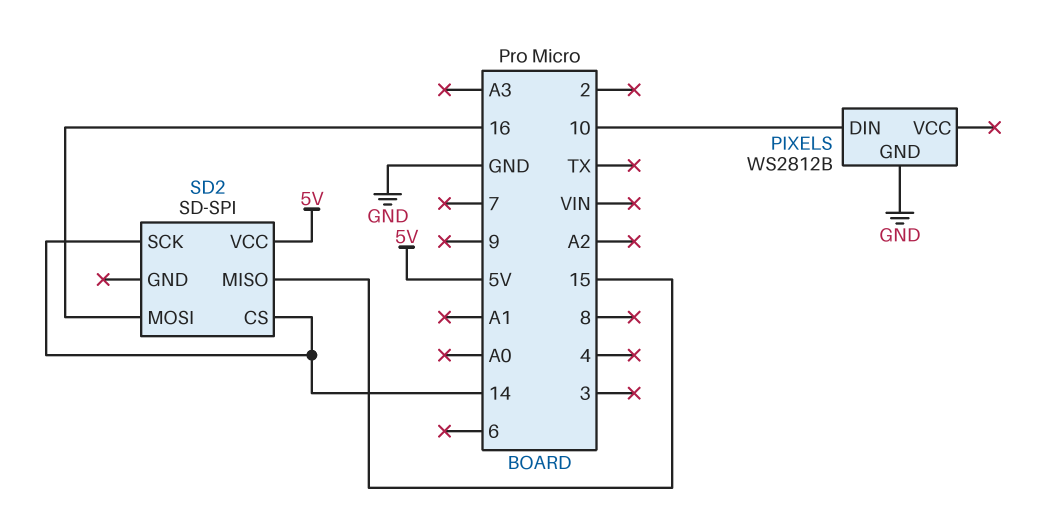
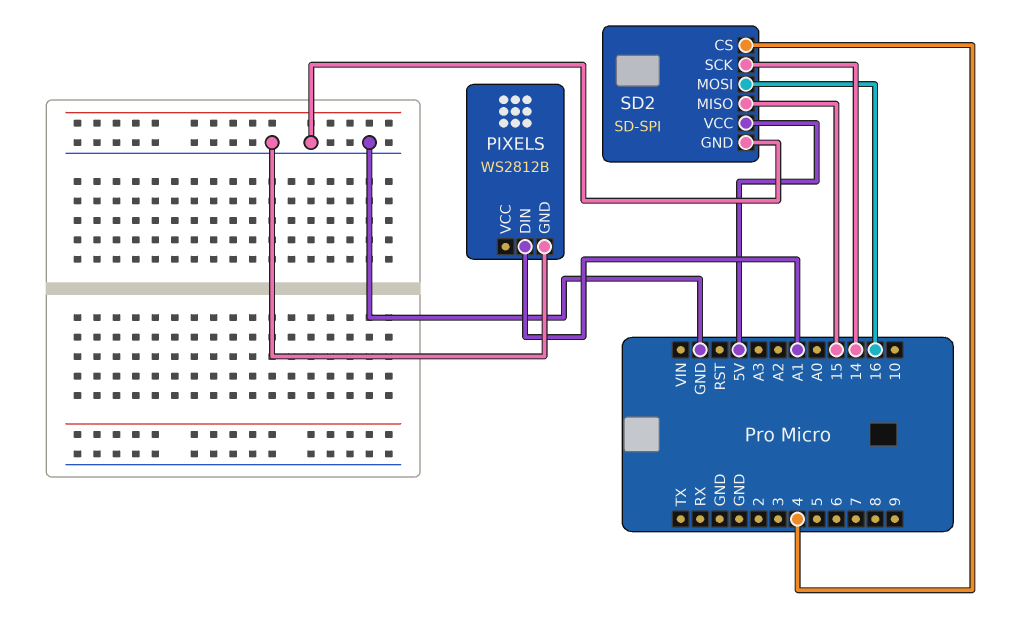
PIXELS pin DIN: 10 -> A1
SD2 pin CS: 14 -> 4
SD2 pin GND: none -> GND

